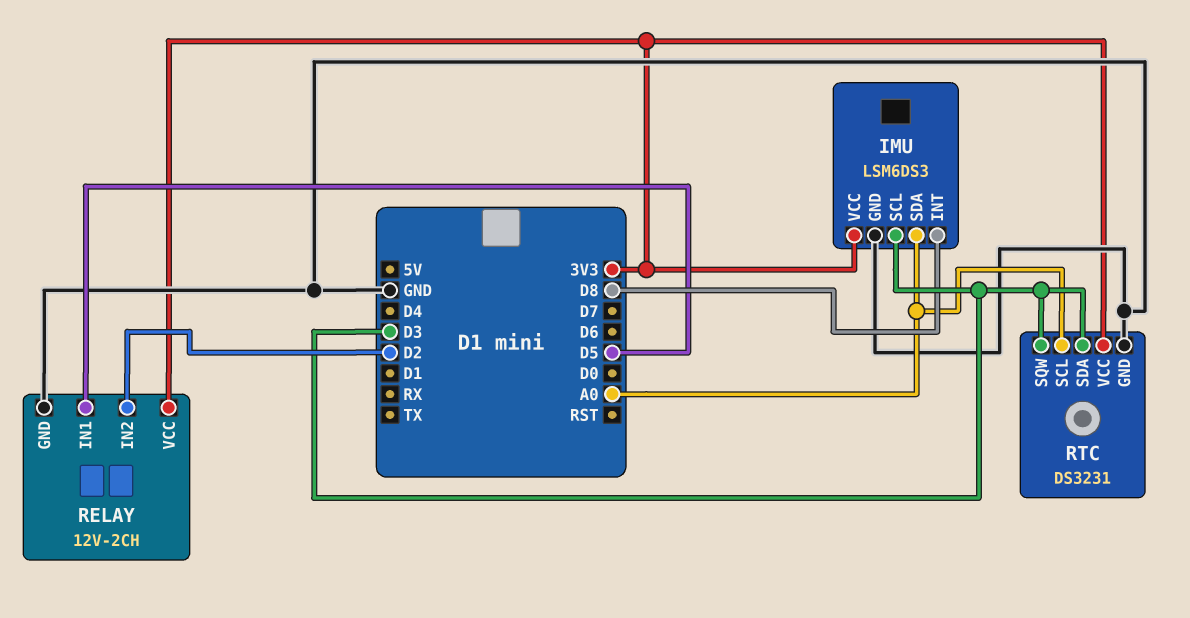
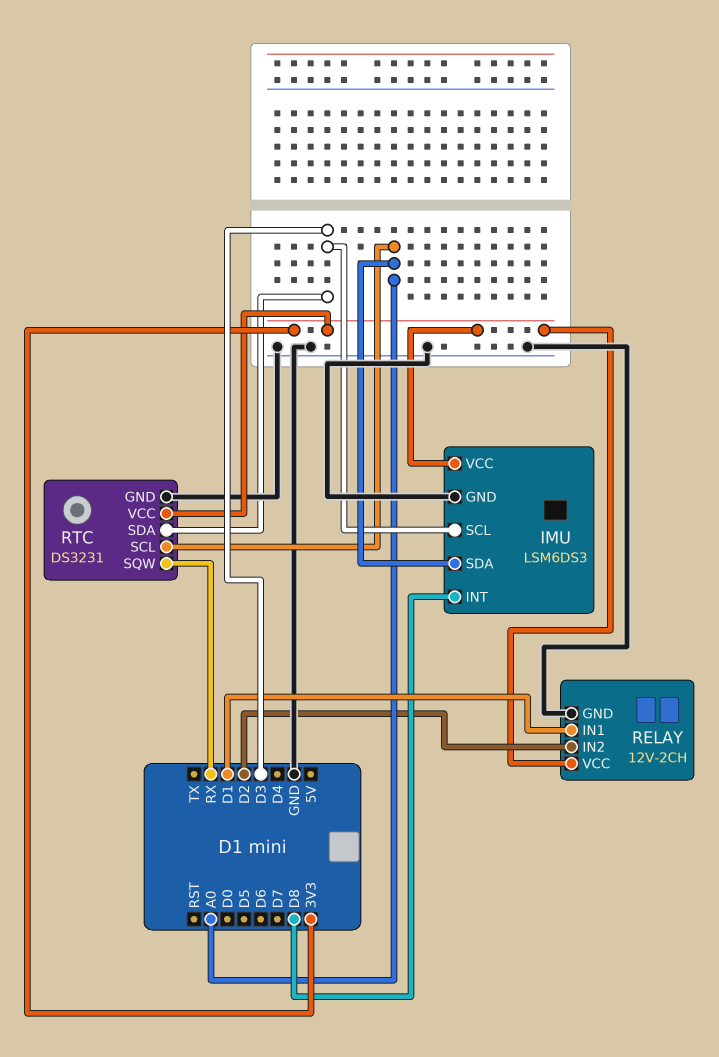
RELAY pin IN1: D5 -> D1
RTC pin SQW: D3 -> RX

